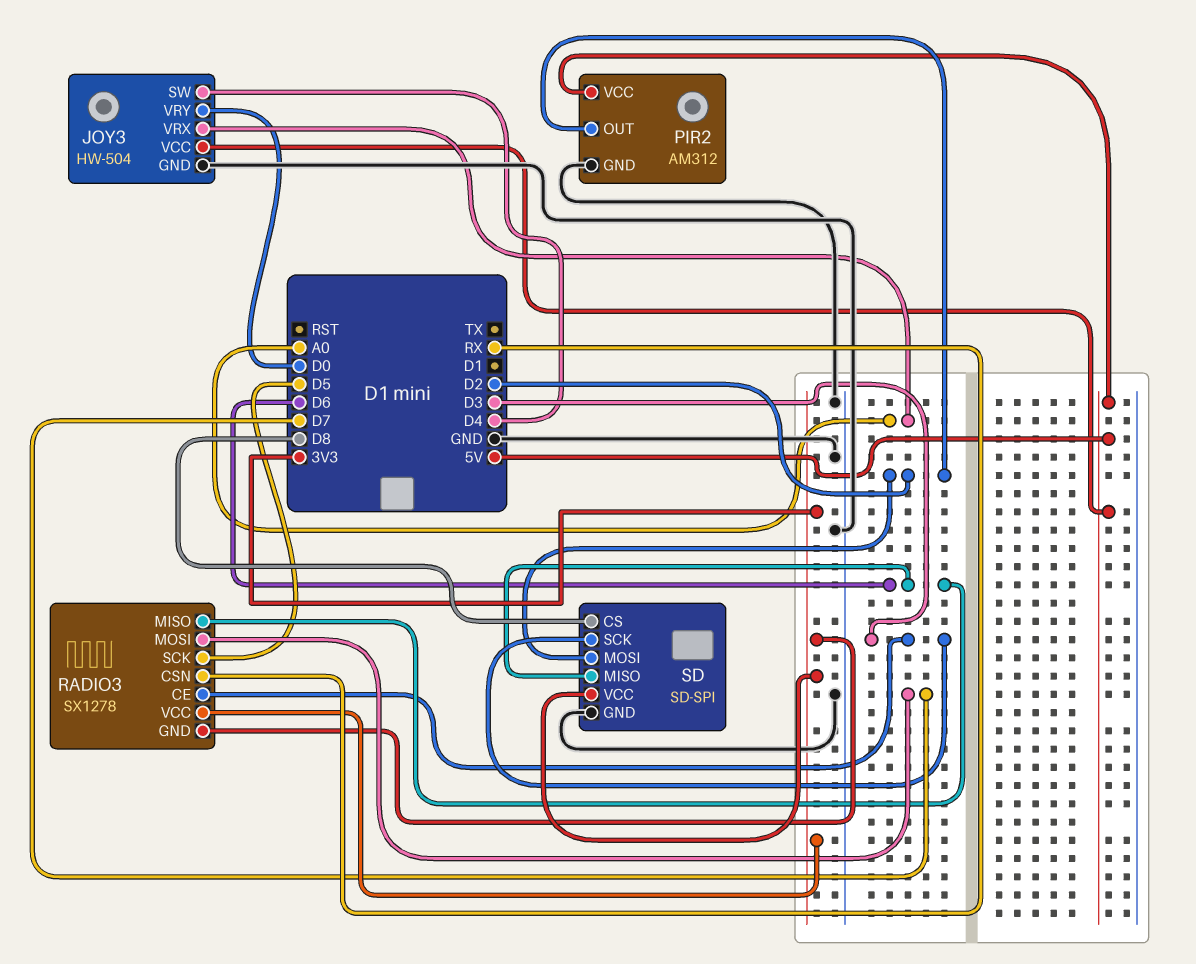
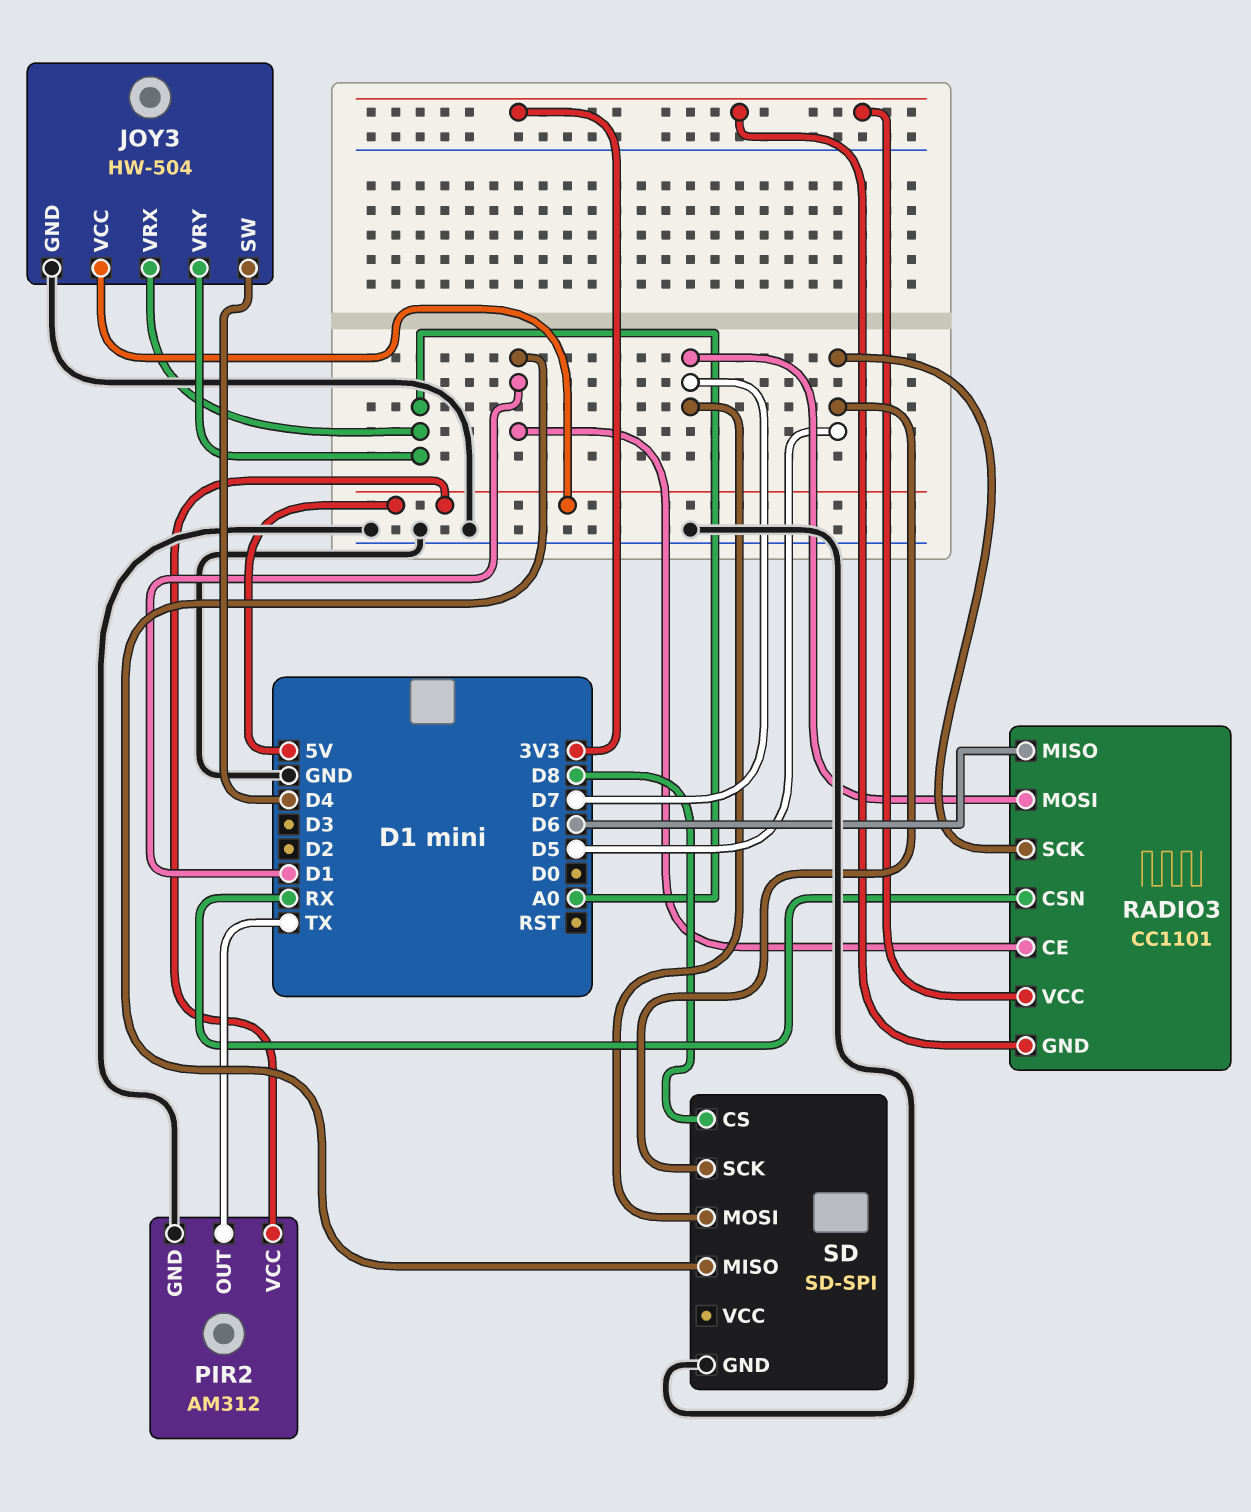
JOY3 pin VRY: D0 -> A0
PIR2 pin OUT: D2 -> TX
RADIO3: SX1278 -> CC1101
RADIO3 pin CE: D3 -> D1
SD pin MISO: D6 -> D1
SD pin MOSI: D2 -> D7
SD pin SCK: D3 -> D5
SD pin VCC: 3V3 -> none

